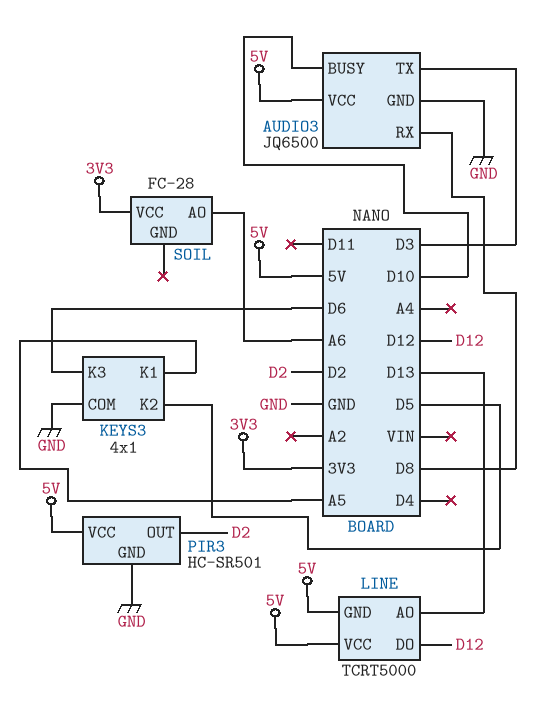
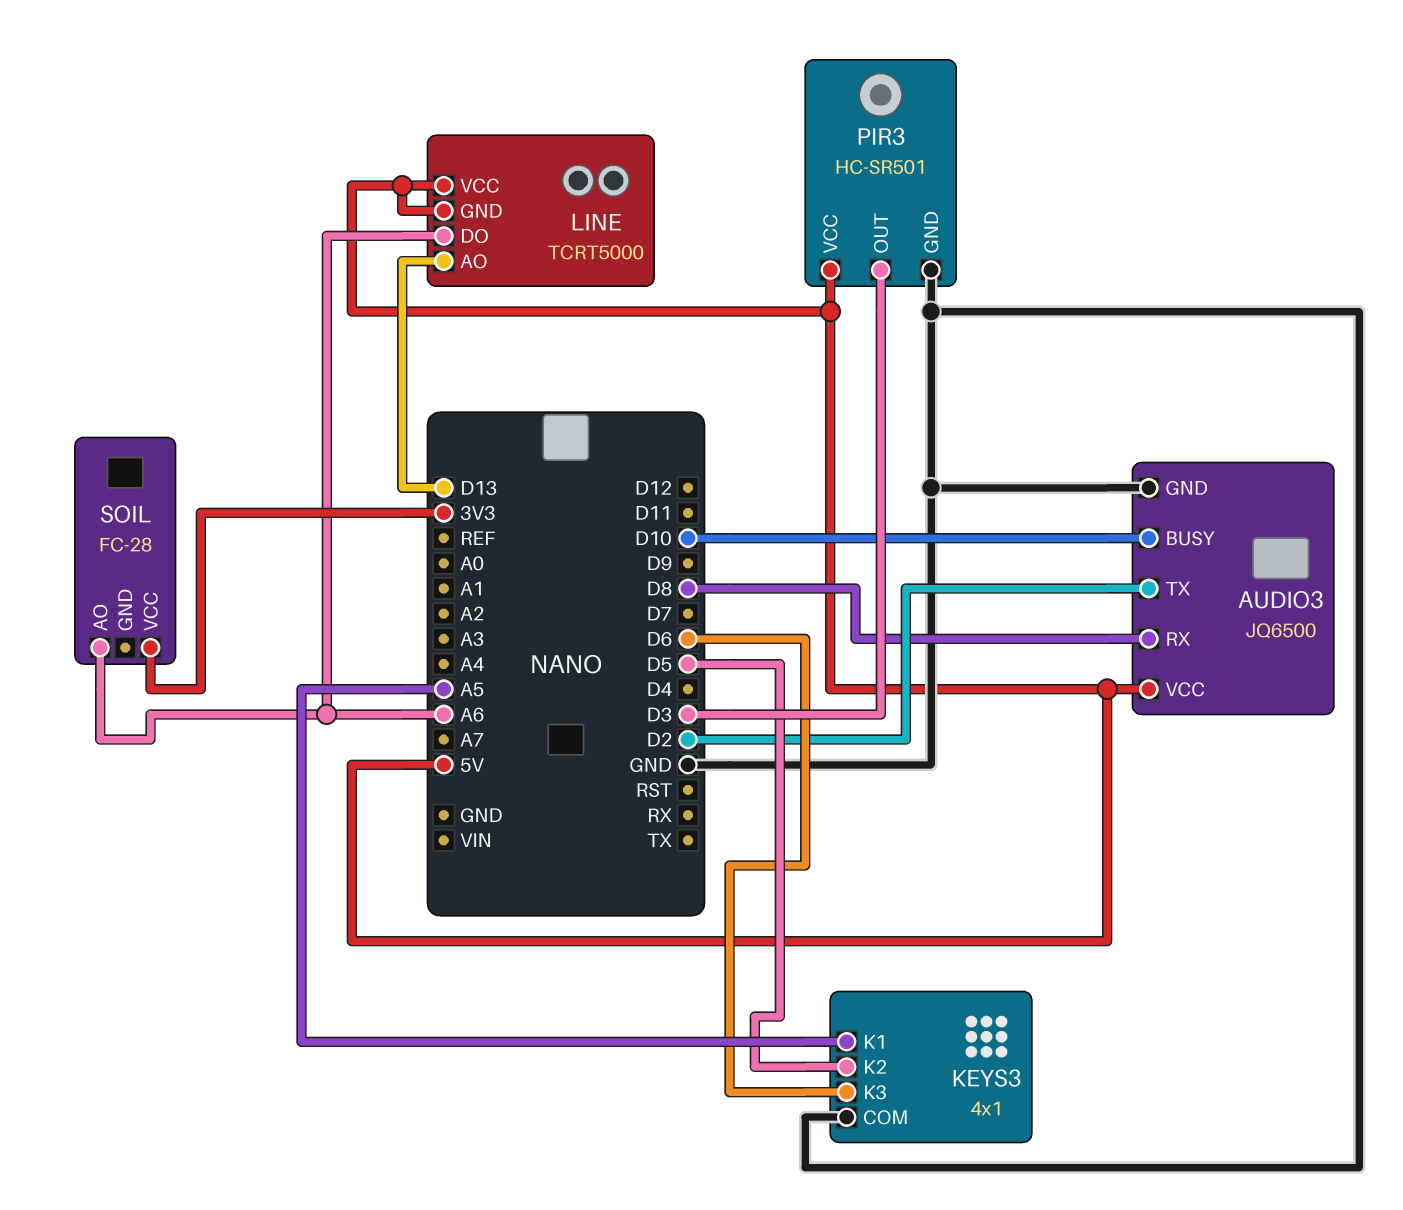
AUDIO3 pin TX: D3 -> D2
LINE pin DO: D12 -> A6
PIR3 pin OUT: D2 -> D3

